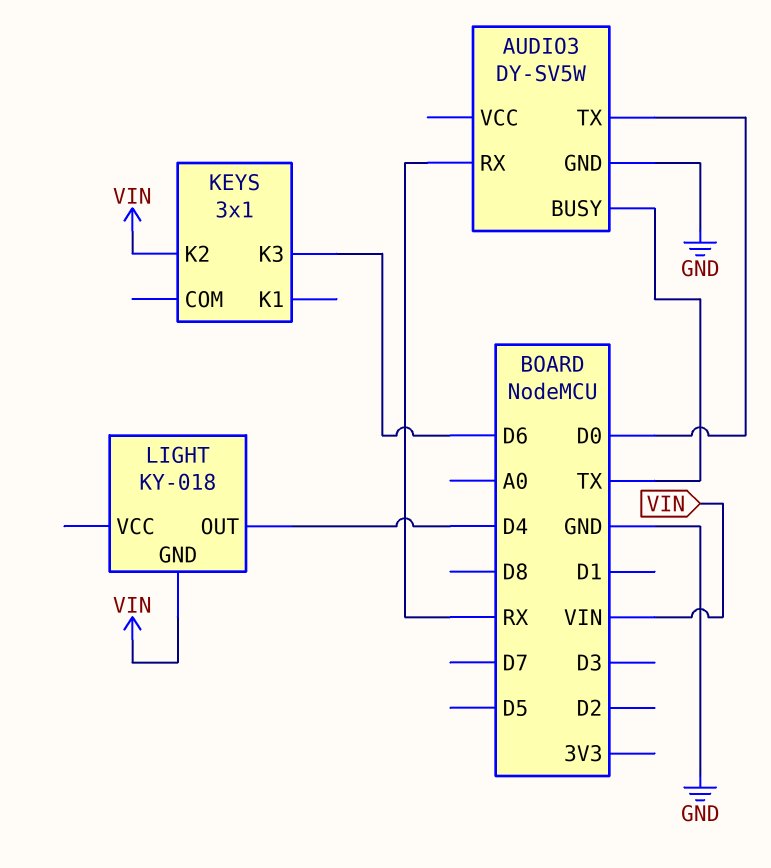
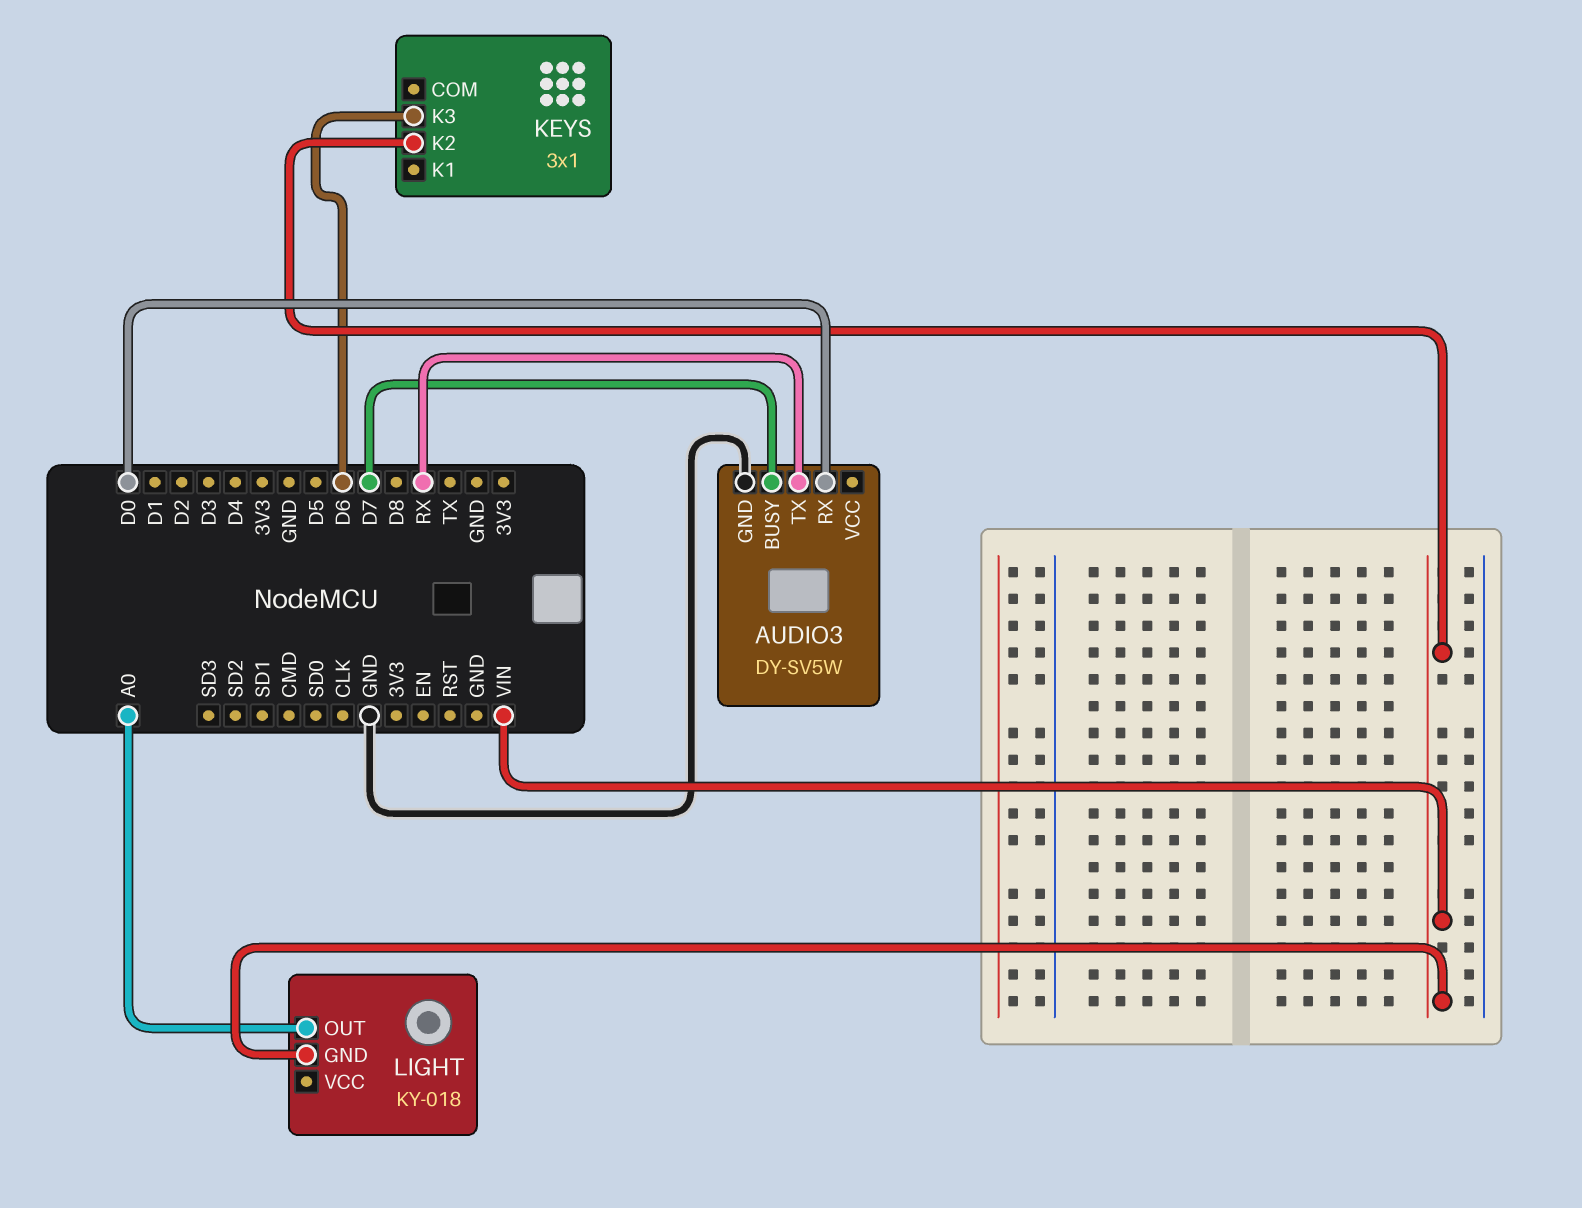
AUDIO3 pin BUSY: TX -> D7
AUDIO3 pin RX: RX -> D0
AUDIO3 pin TX: D0 -> RX
LIGHT pin OUT: D4 -> A0

